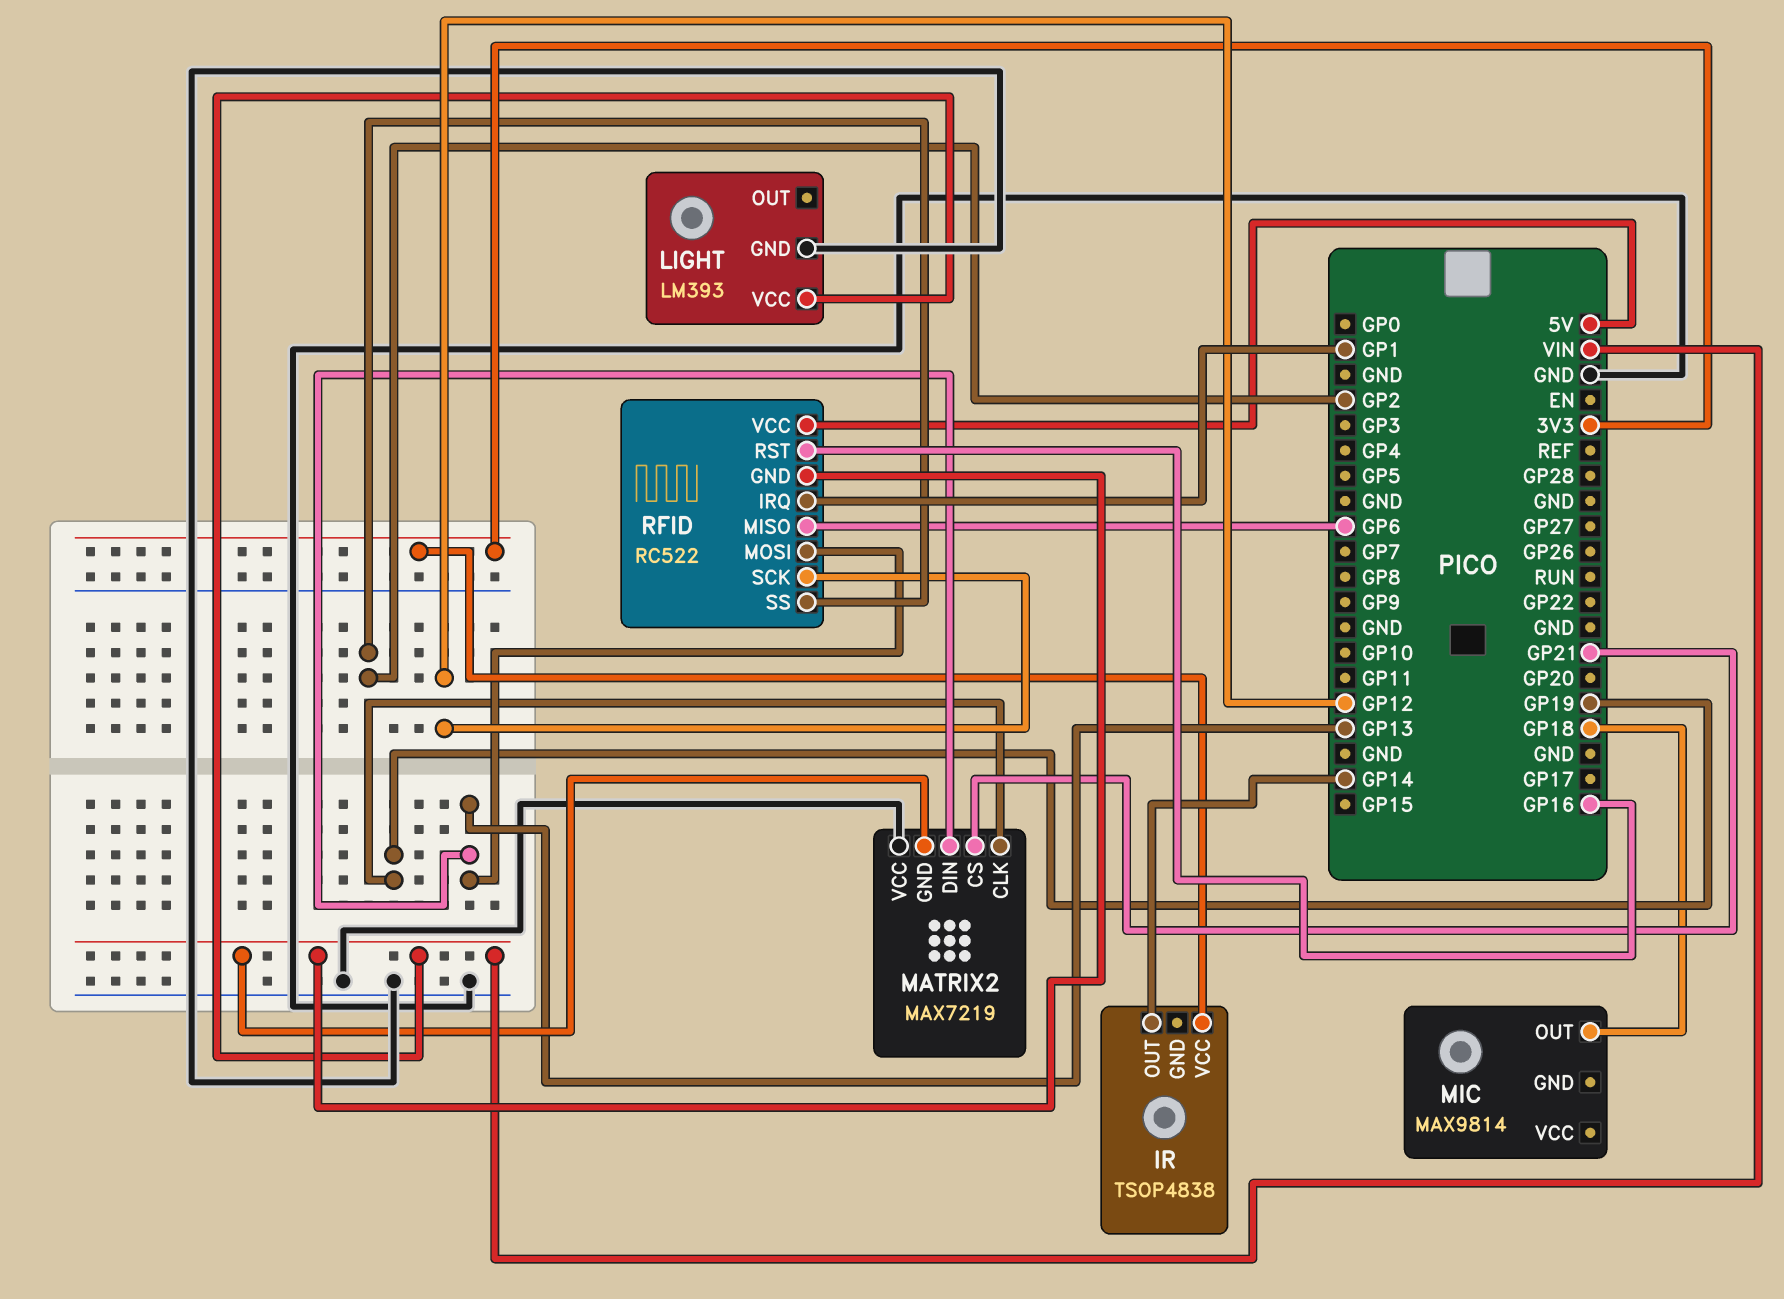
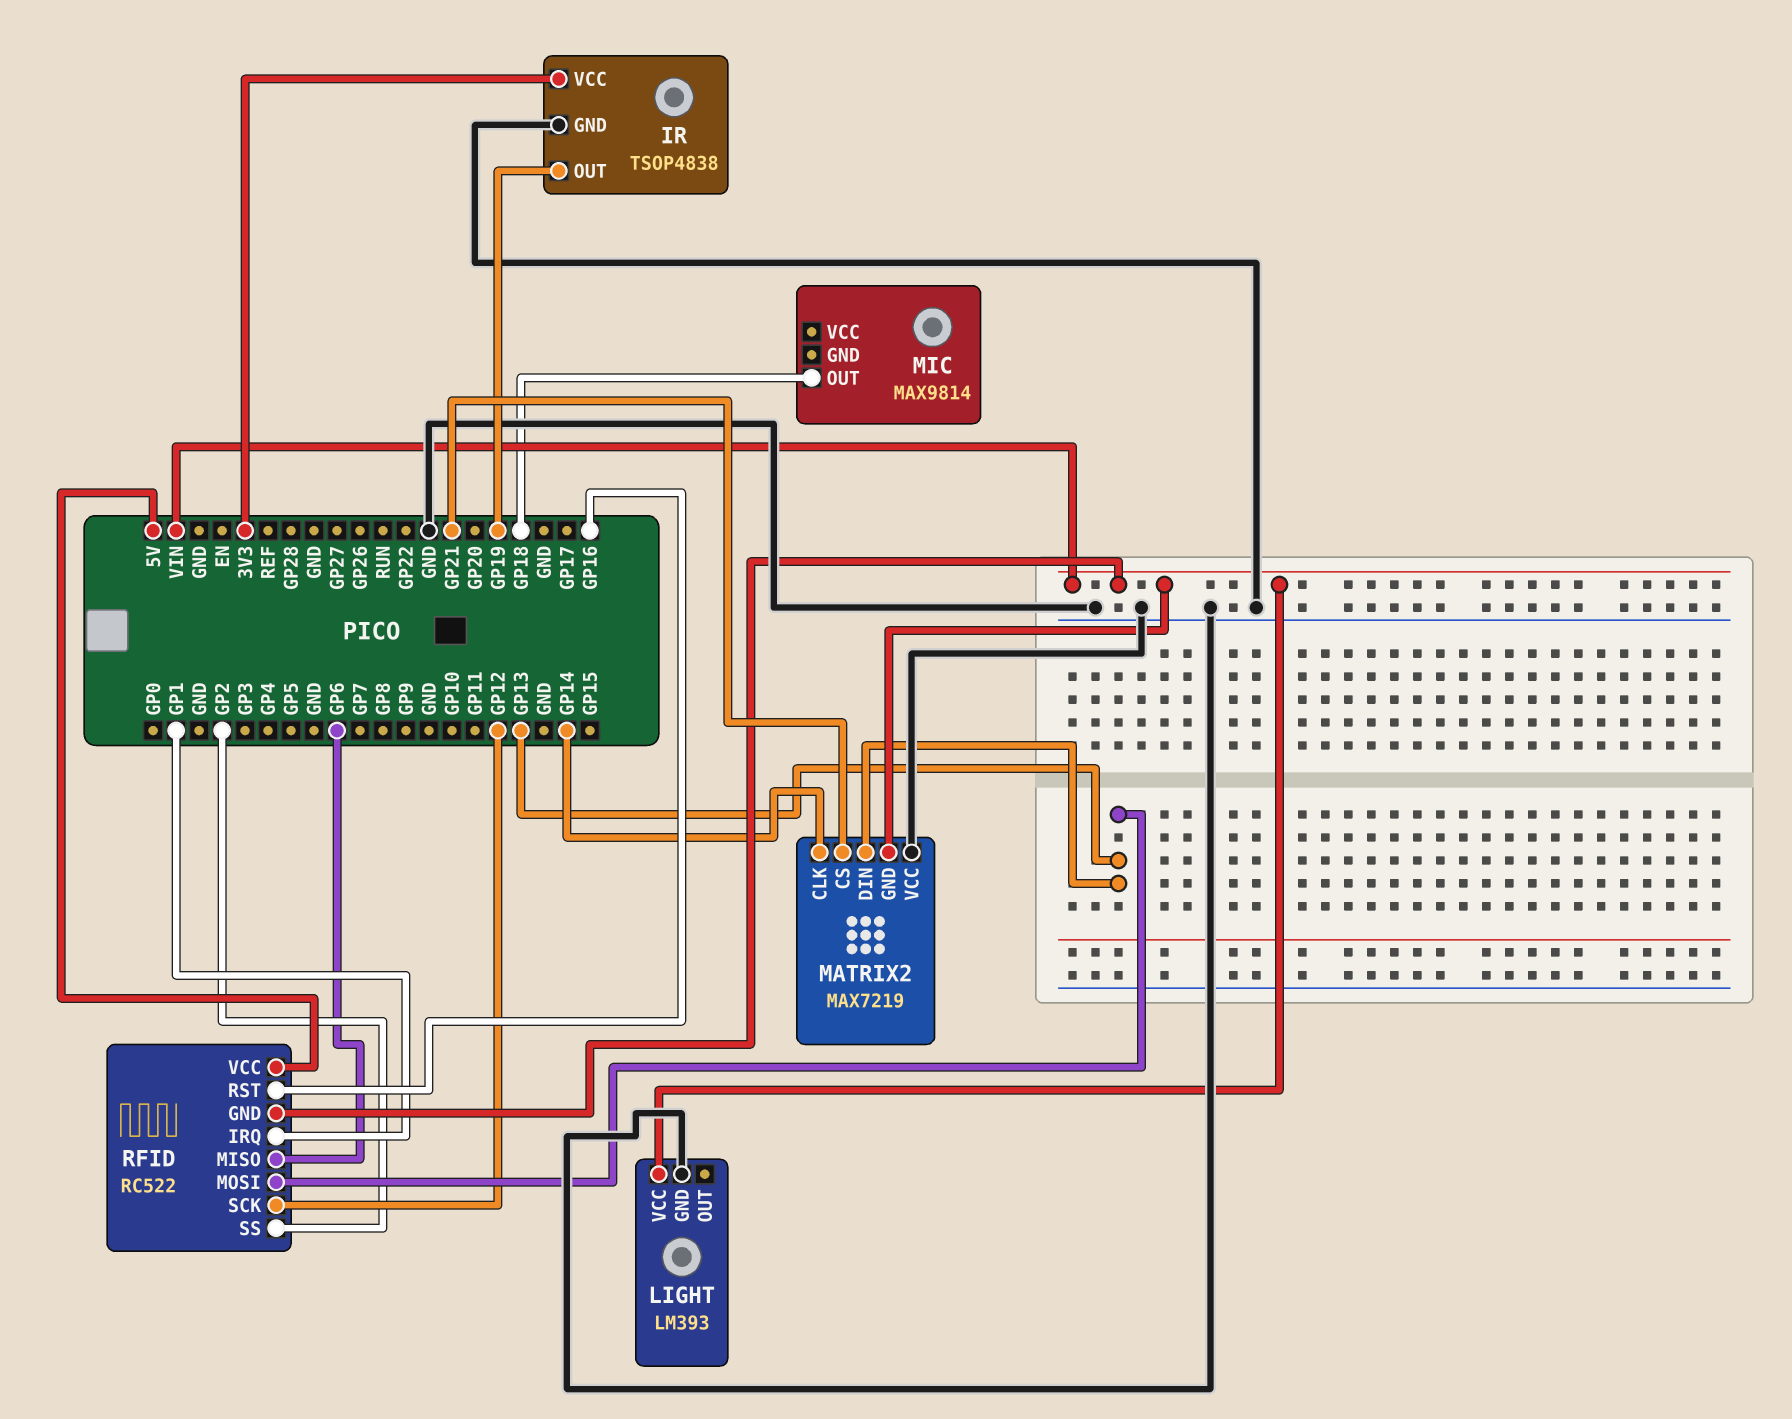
IR pin GND: none -> GND
IR pin OUT: GP14 -> GP19
MATRIX2 pin CLK: GP19 -> GP14

